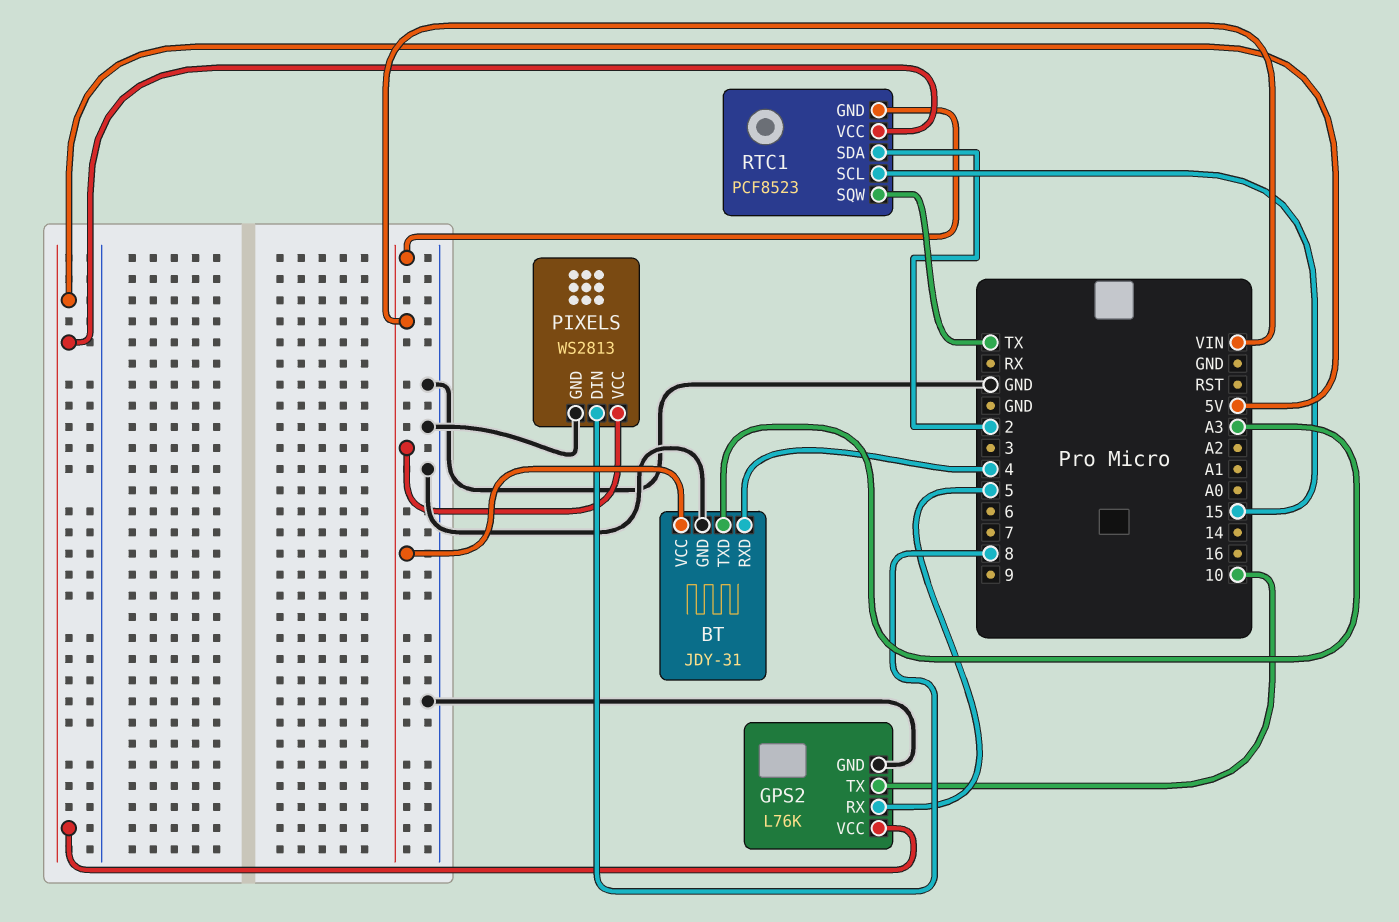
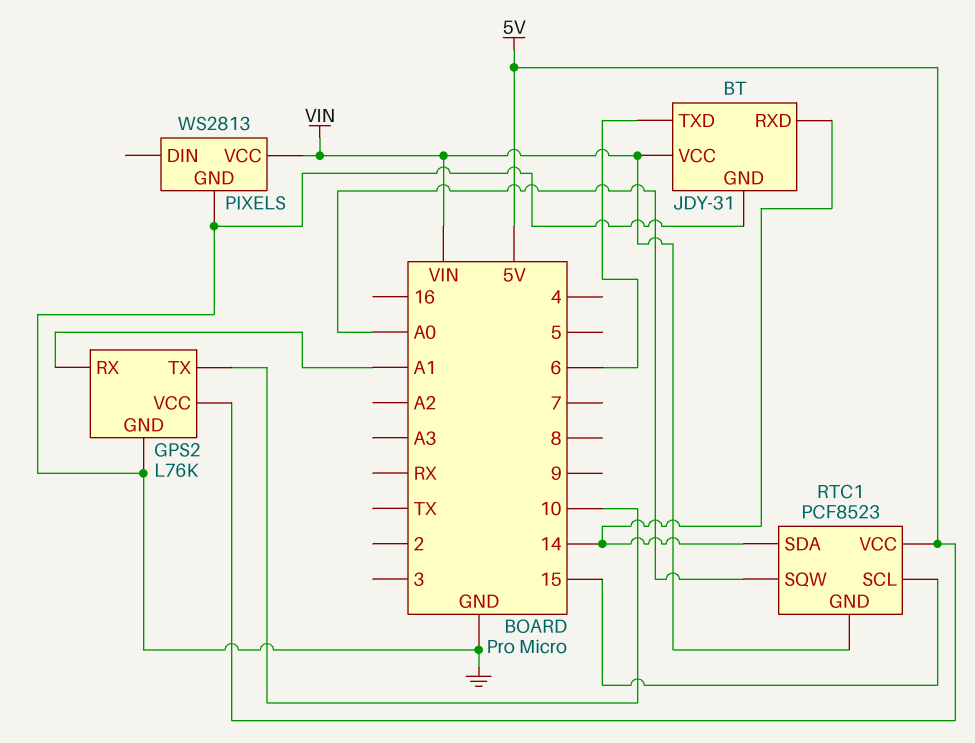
BT pin RXD: 4 -> 14
BT pin TXD: A3 -> 6
GPS2 pin RX: 5 -> A1
PIXELS pin DIN: 8 -> none
RTC1 pin SDA: 2 -> 14
RTC1 pin SQW: TX -> A0

